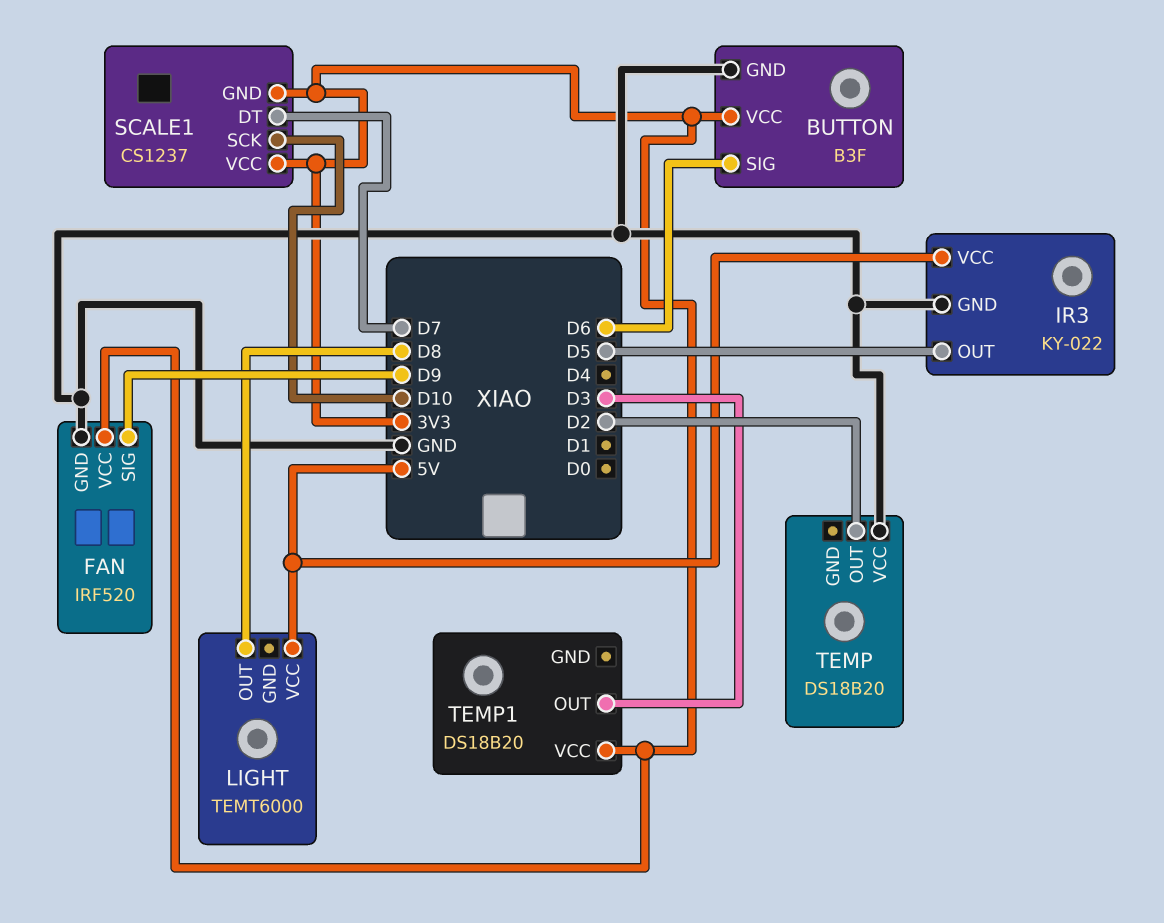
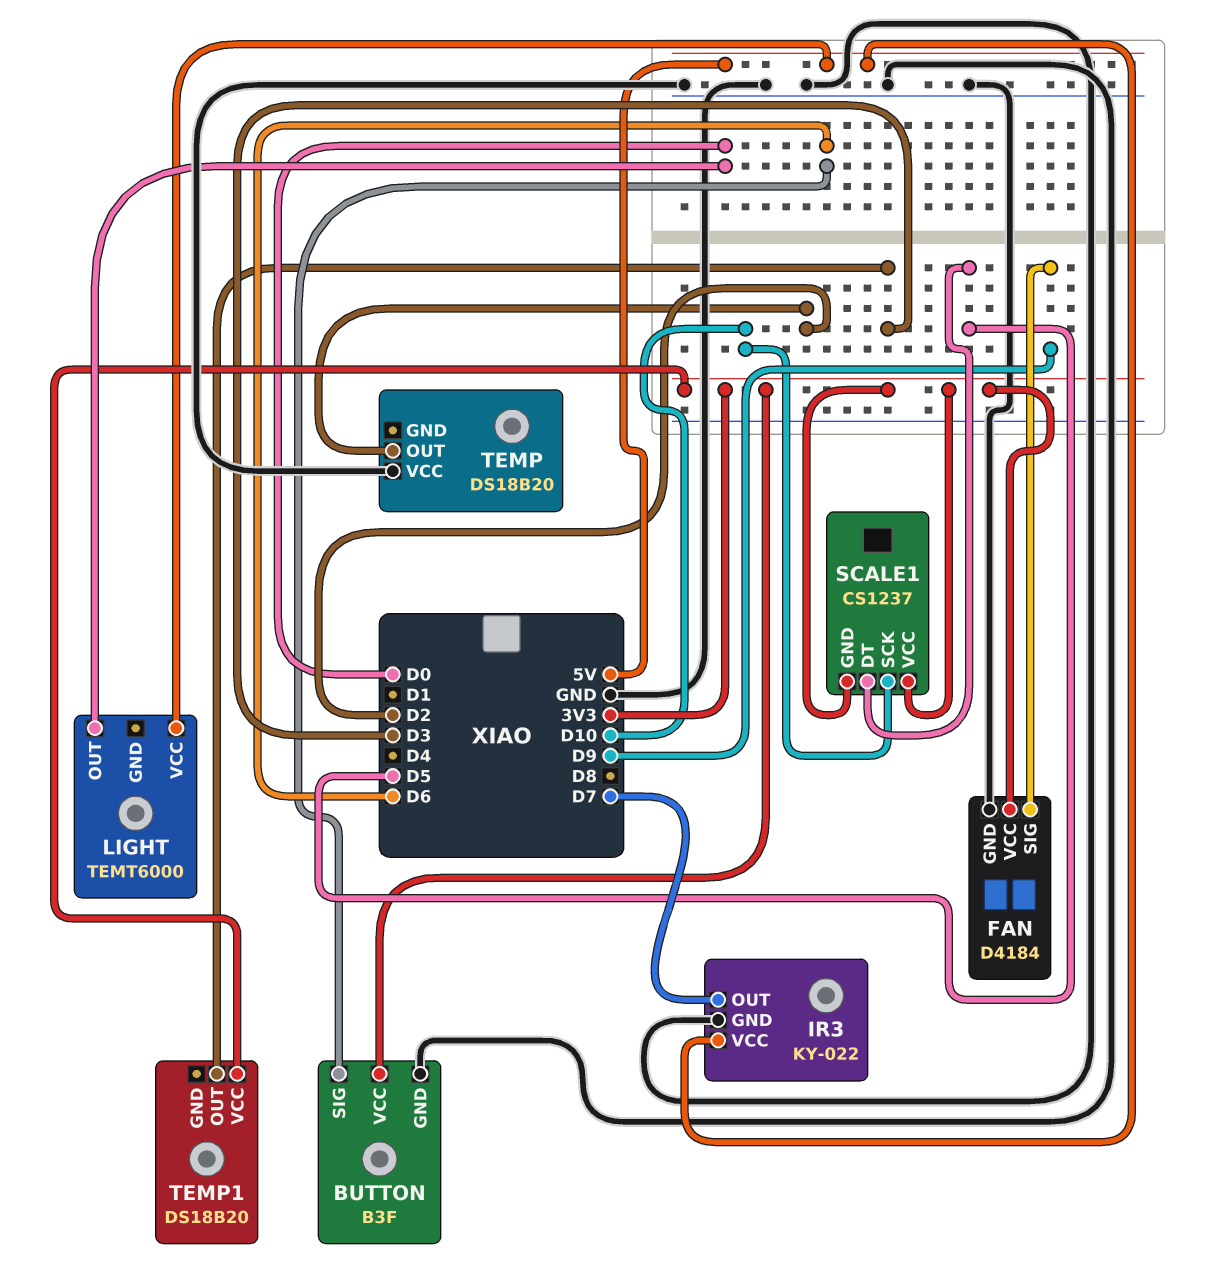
FAN: IRF520 -> D4184
IR3 pin OUT: D5 -> D7
LIGHT pin OUT: D8 -> D0
SCALE1 pin DT: D7 -> D5

